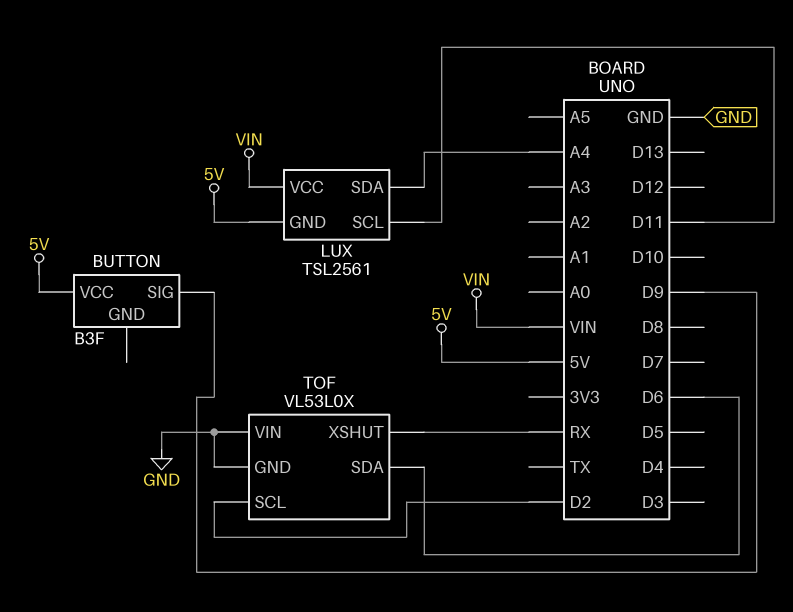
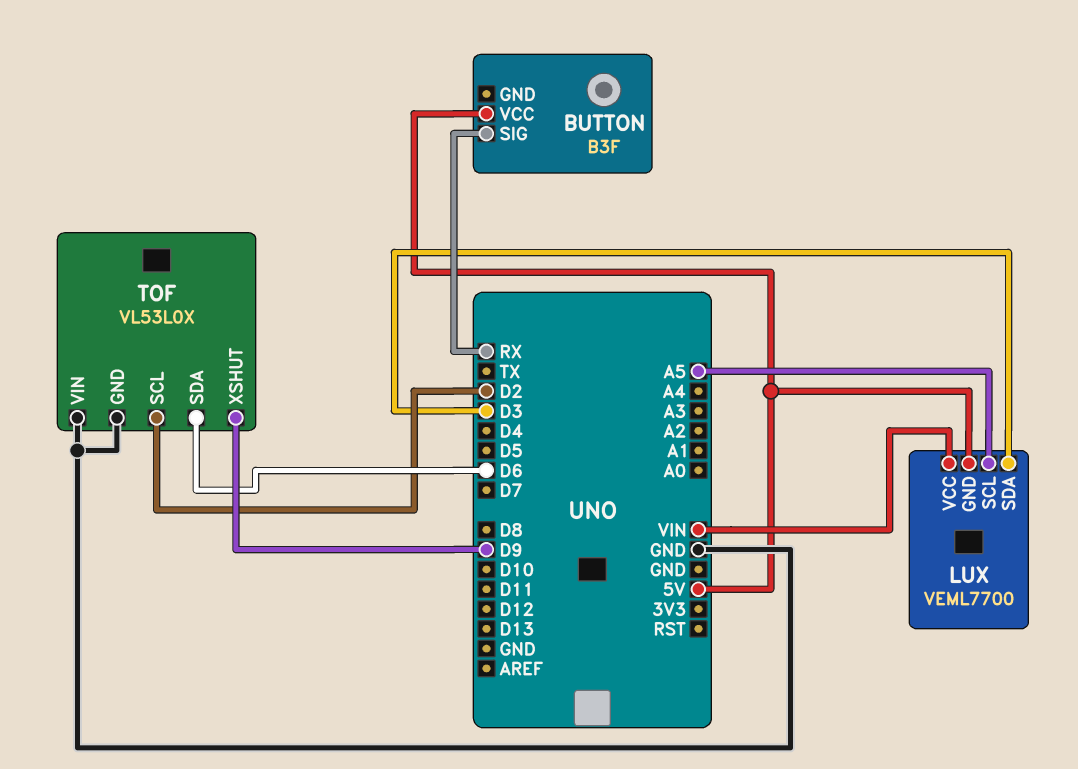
BUTTON pin SIG: D9 -> RX
LUX: TSL2561 -> VEML7700
LUX pin SCL: D11 -> A5
LUX pin SDA: A4 -> D3
TOF pin XSHUT: RX -> D9

